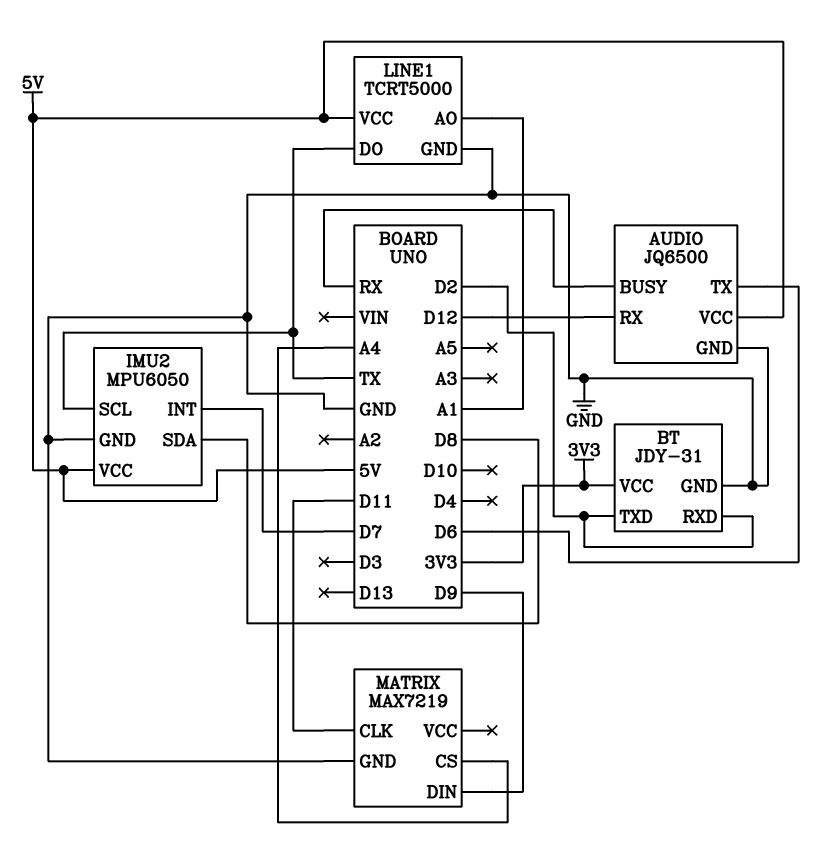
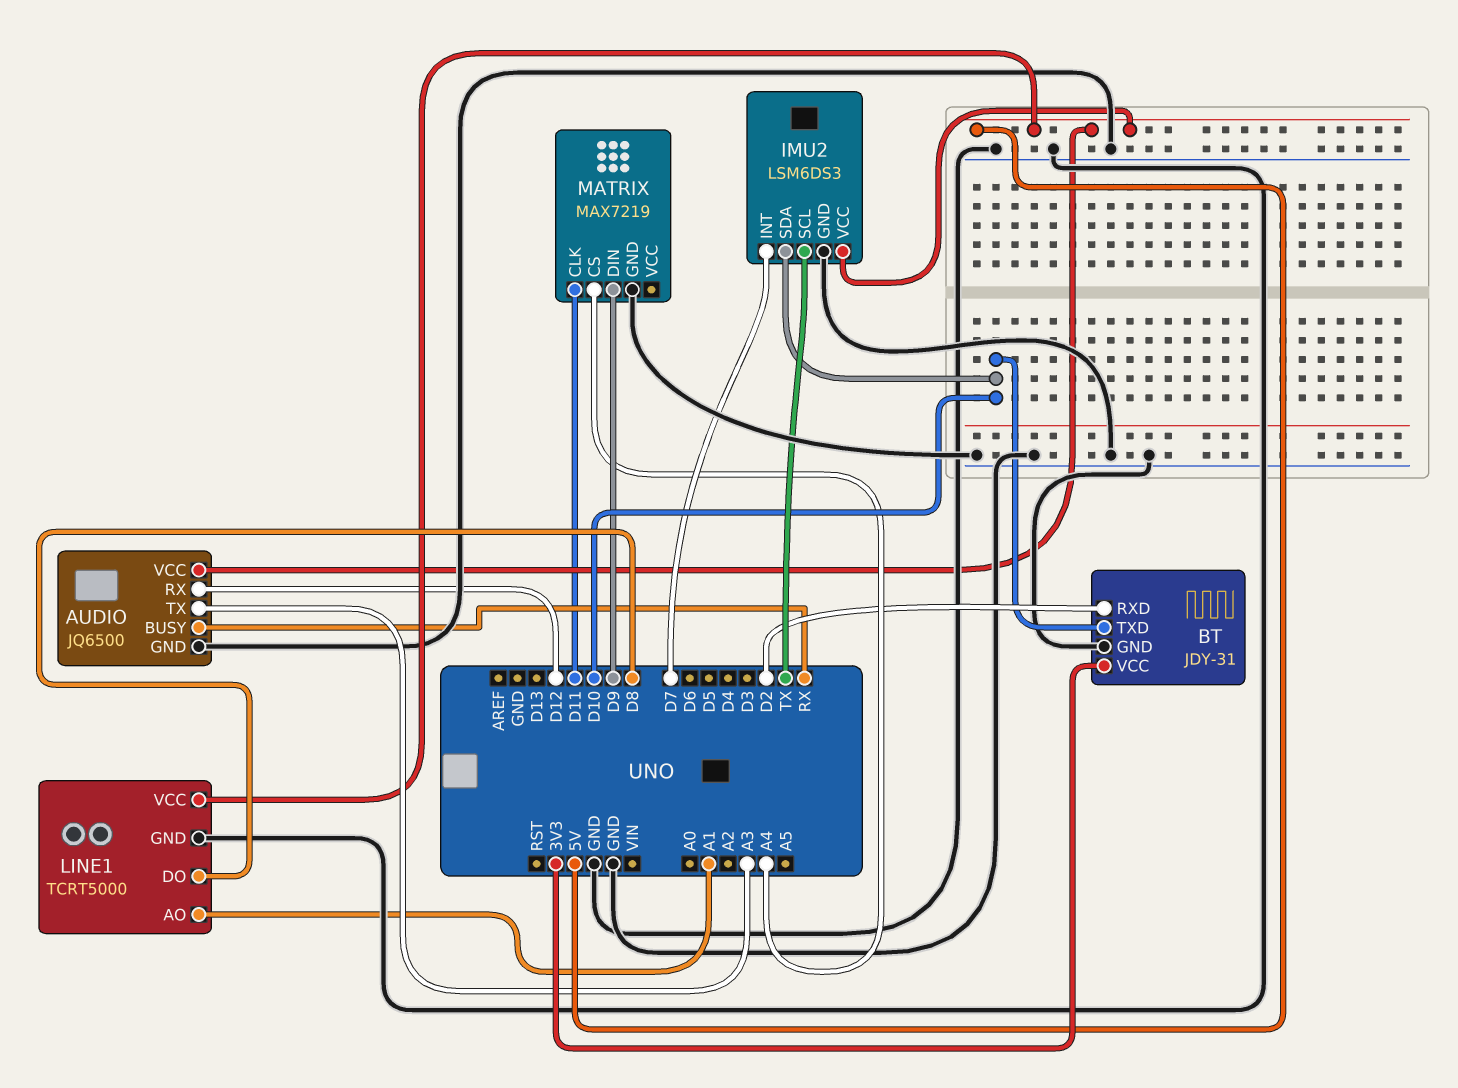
AUDIO pin TX: D6 -> A3
BT pin TXD: D2 -> D10
IMU2: MPU6050 -> LSM6DS3
IMU2 pin SDA: D8 -> D10
LINE1 pin DO: TX -> D8

